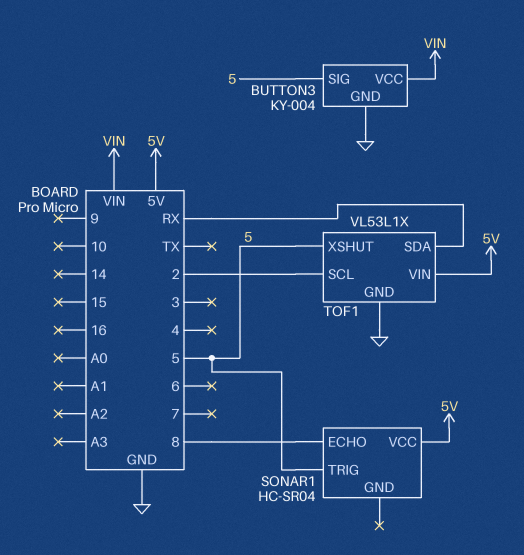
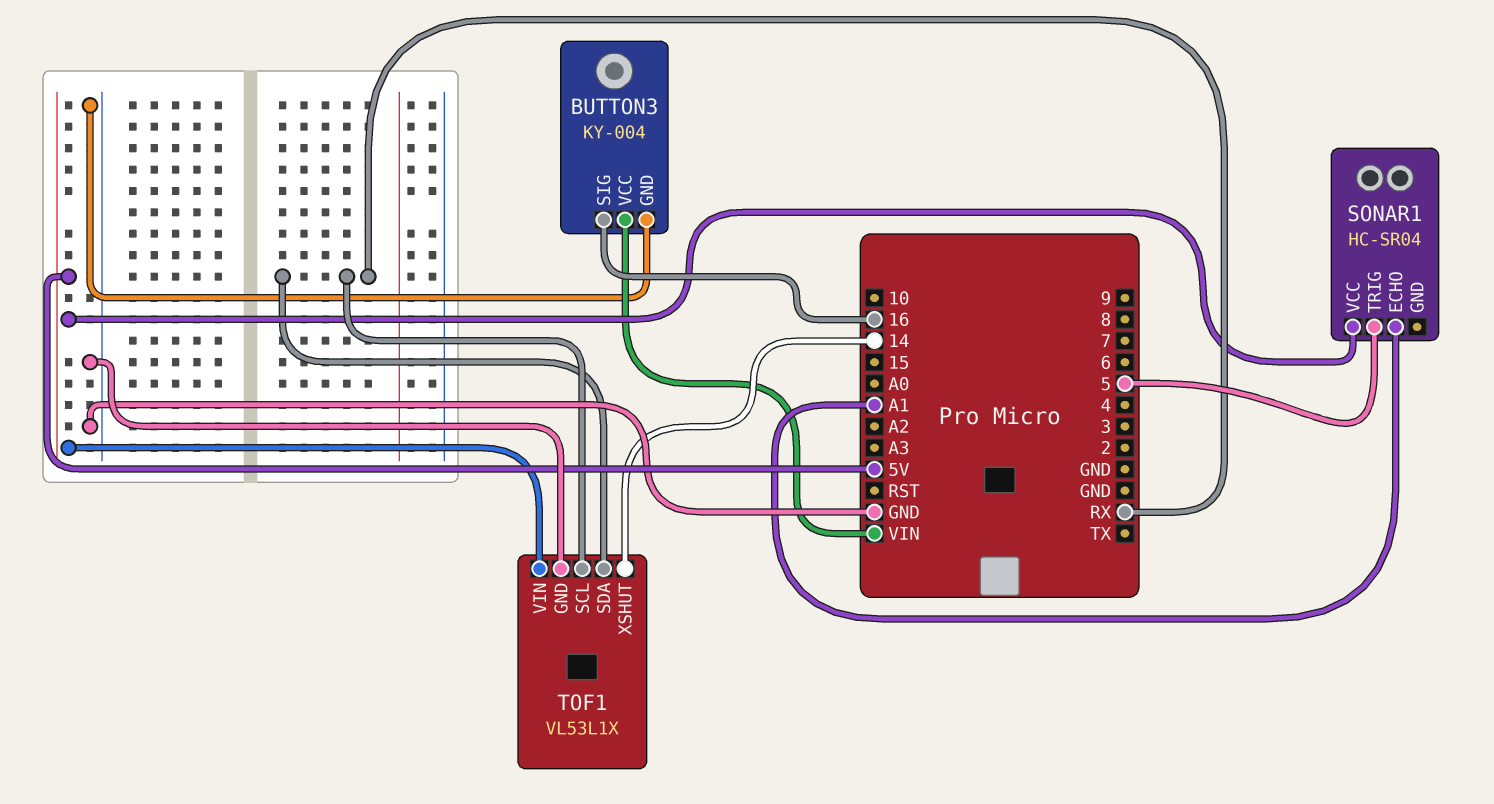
BUTTON3 pin SIG: 5 -> 16
SONAR1 pin ECHO: 8 -> A1
TOF1 pin SCL: 2 -> RX
TOF1 pin XSHUT: 5 -> 14

